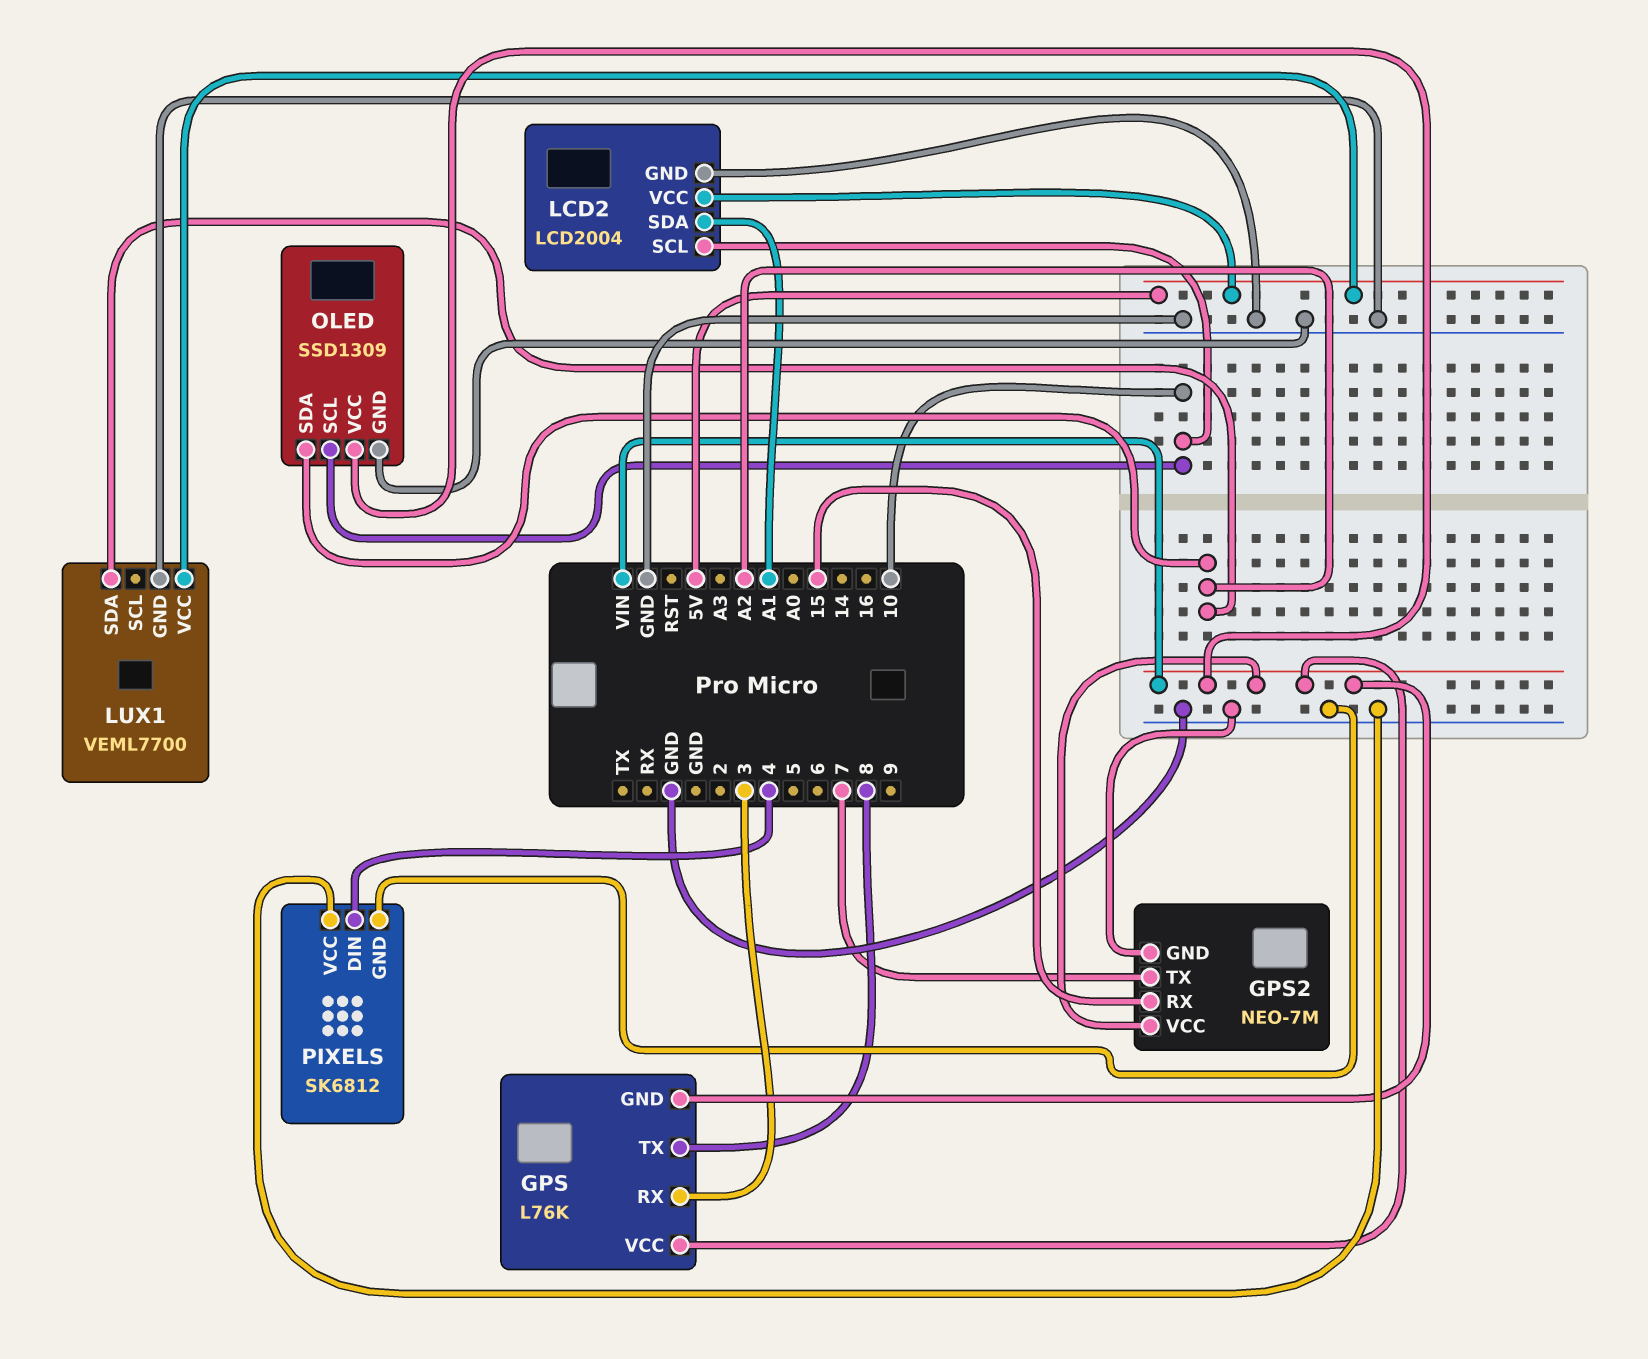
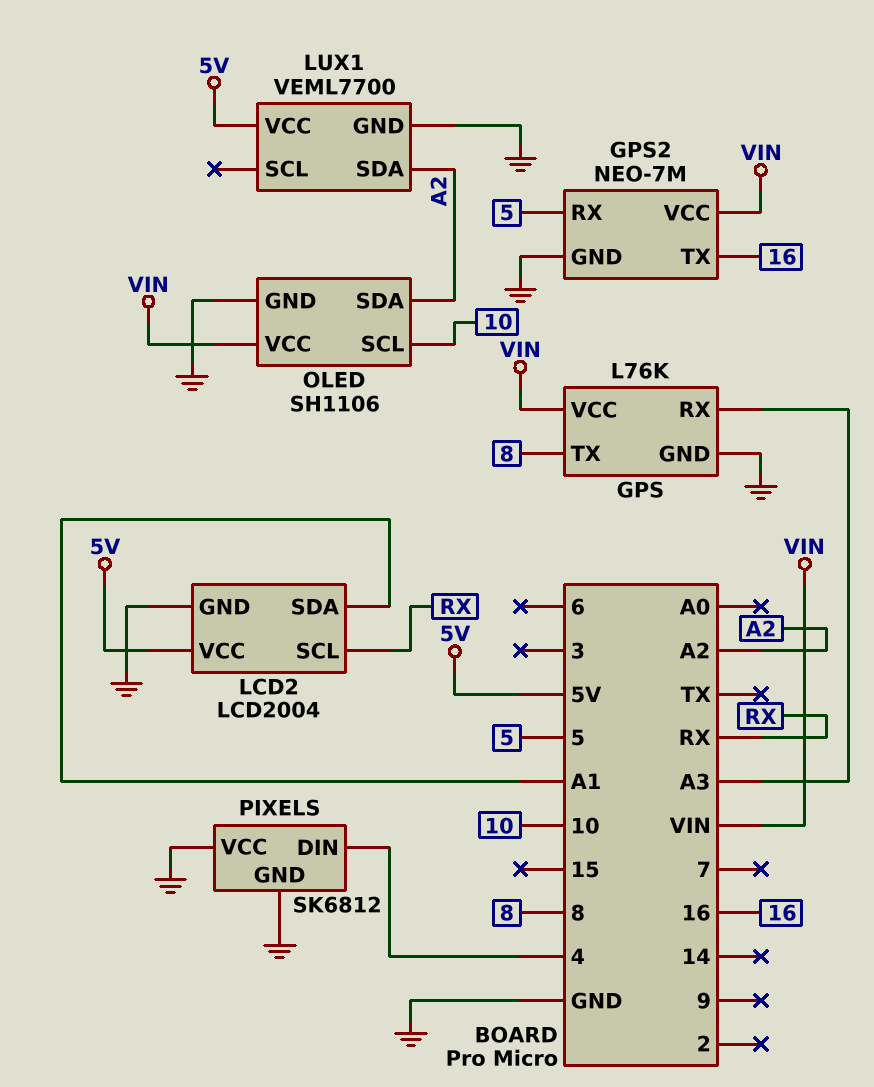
GPS pin GND: VIN -> GND
GPS pin RX: 3 -> A3
GPS2 pin RX: 15 -> 5
GPS2 pin TX: 7 -> 16
LCD2 pin SCL: 10 -> RX
OLED: SSD1309 -> SH1106

